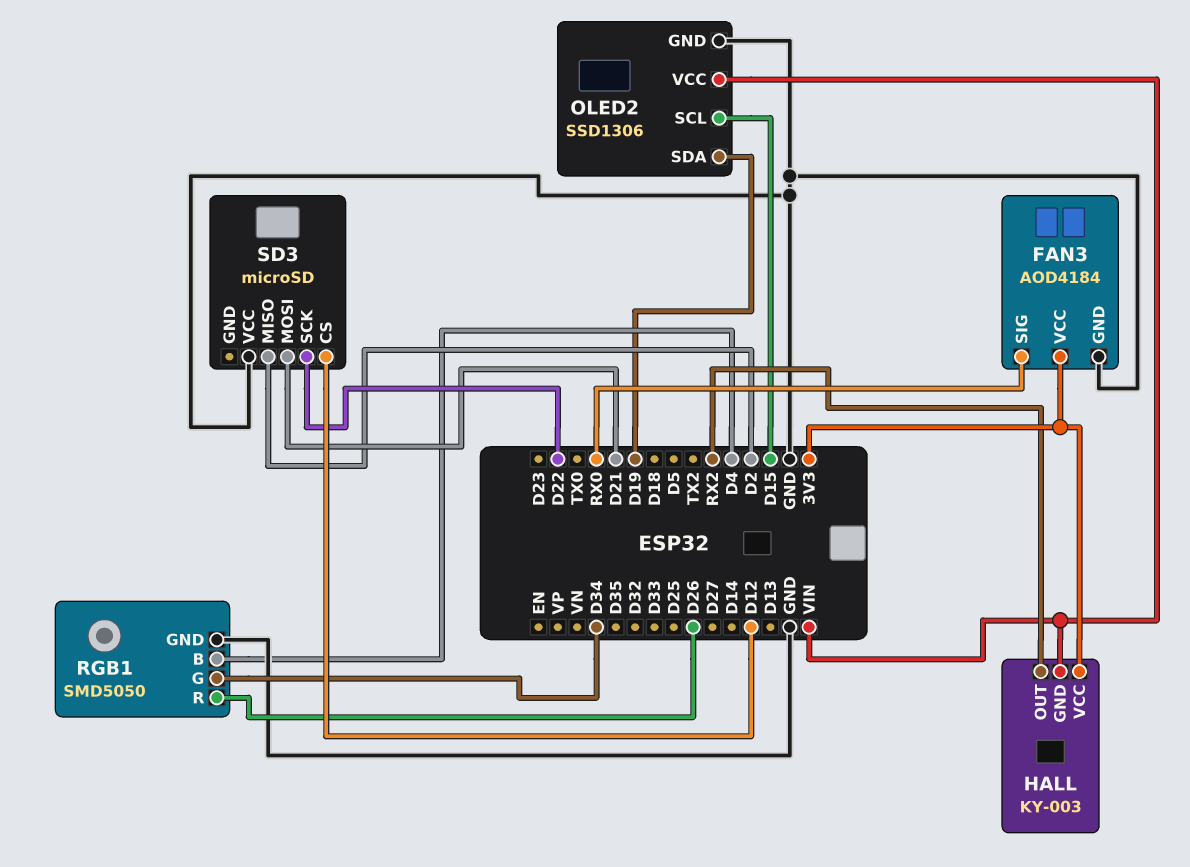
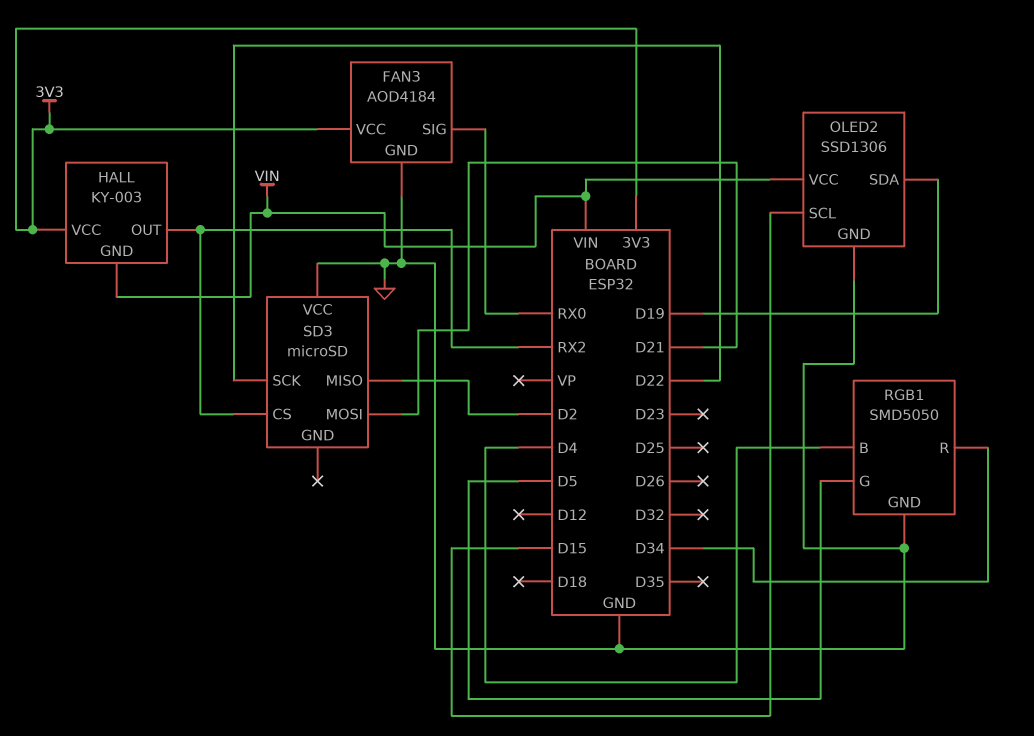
RGB1 pin G: D34 -> D5
RGB1 pin R: D26 -> D34
SD3 pin CS: D12 -> RX2

